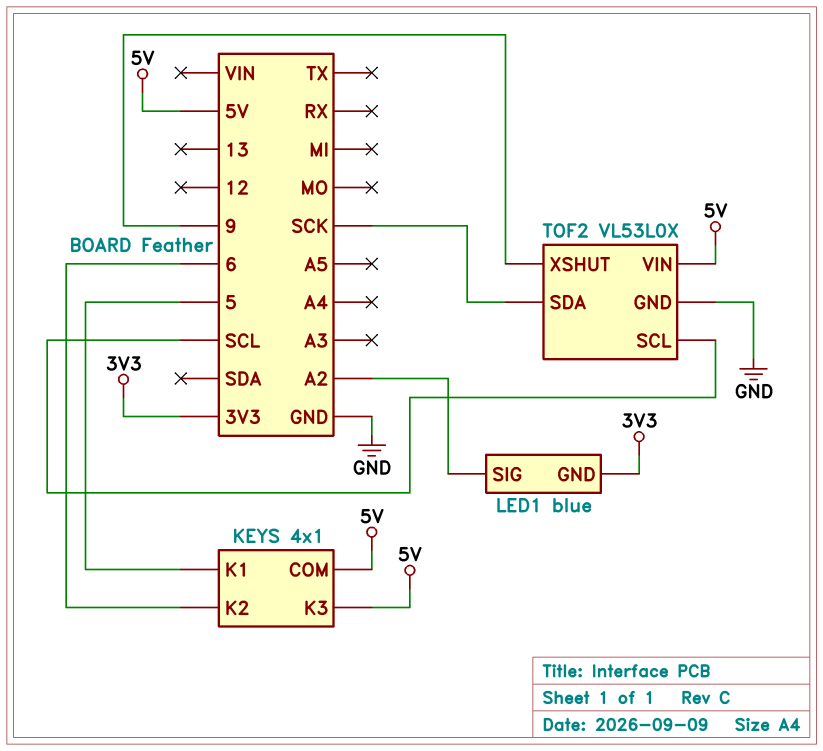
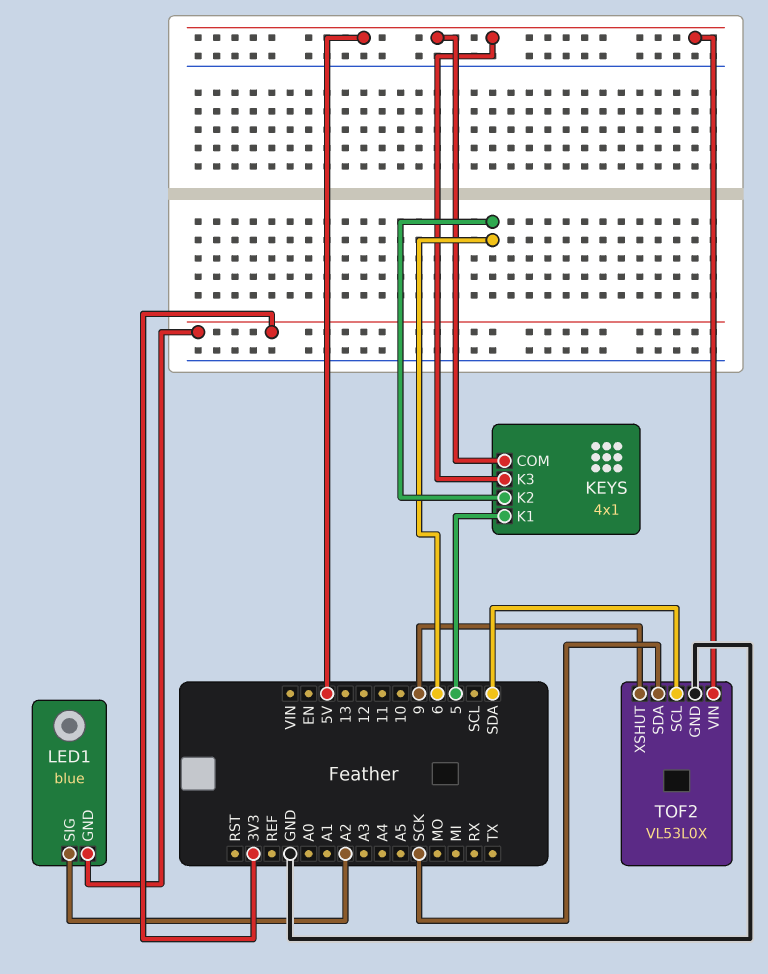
TOF2 pin SCL: SCL -> SDA

